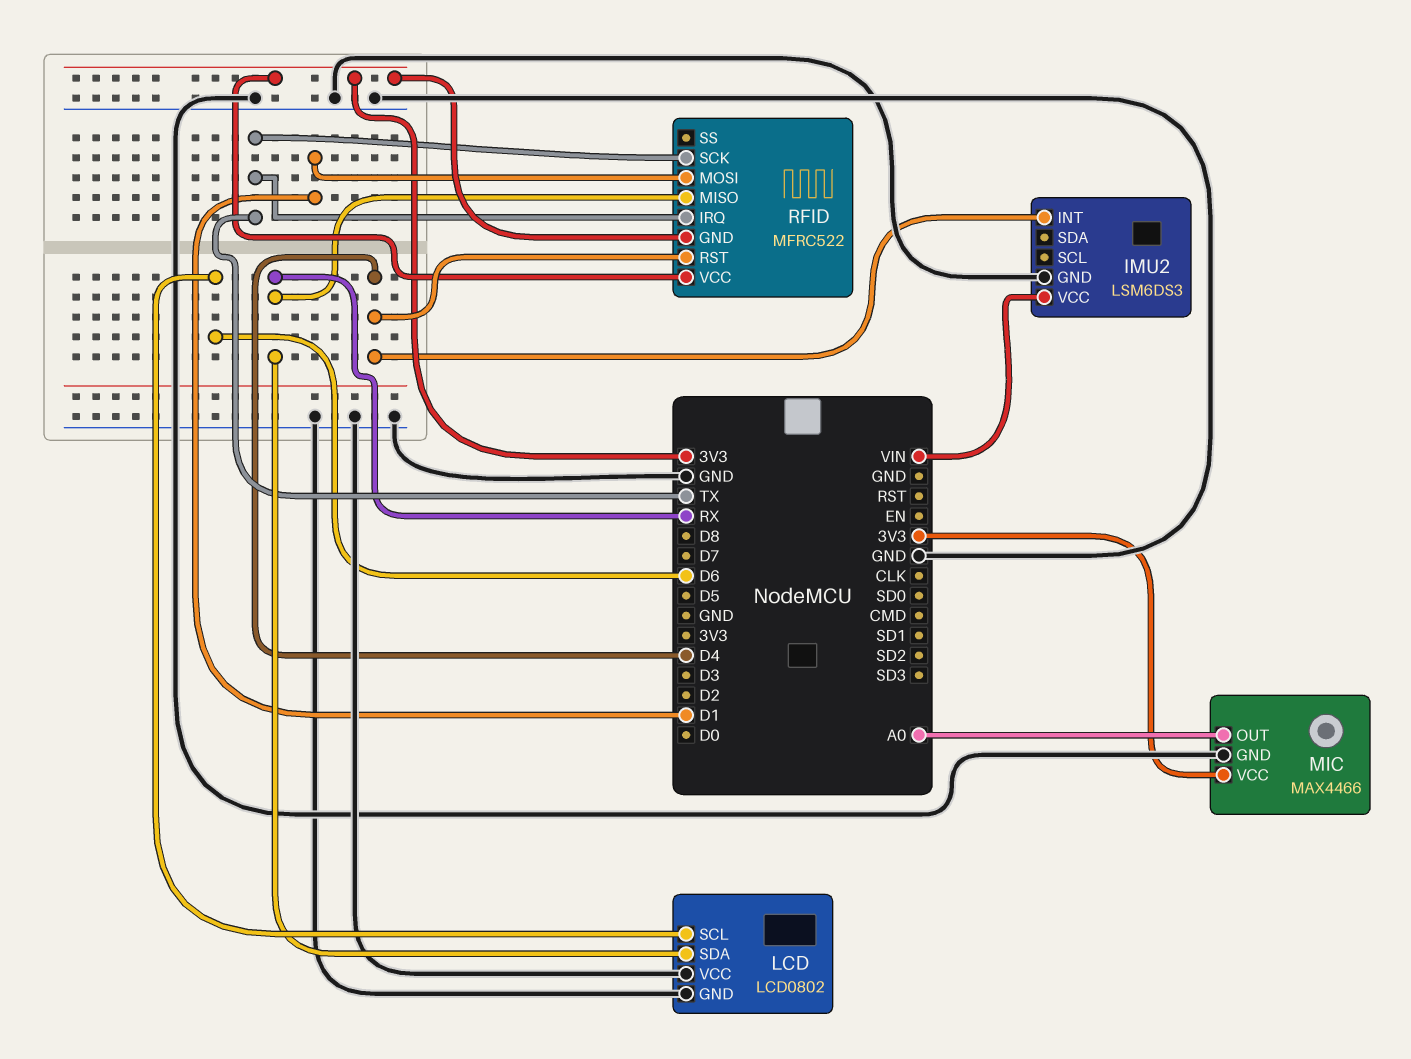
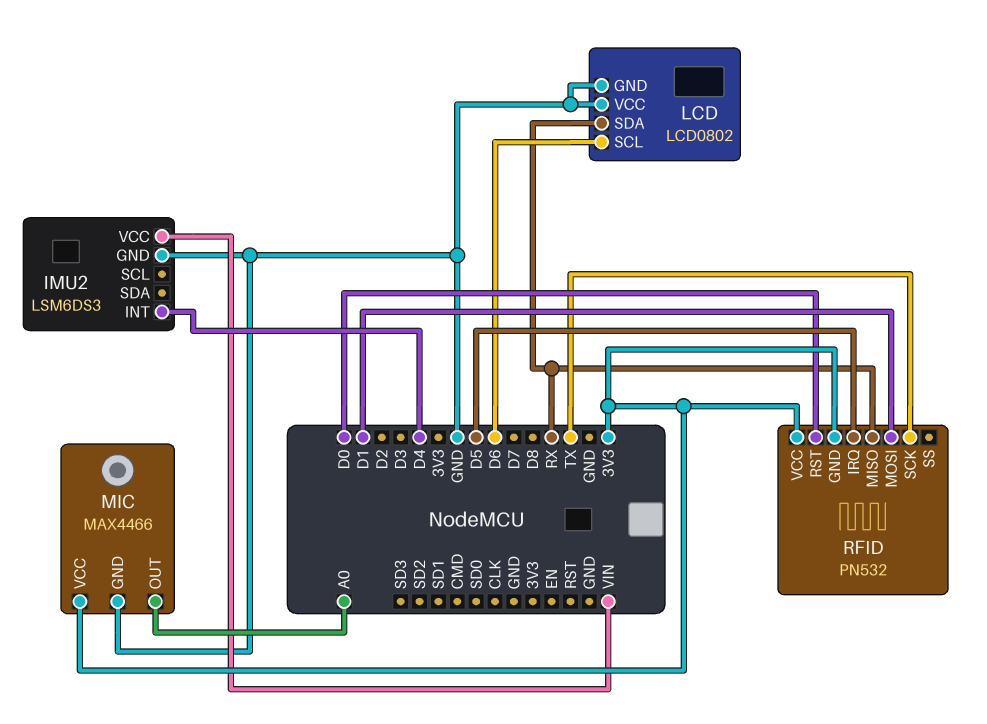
RFID: MFRC522 -> PN532
RFID pin IRQ: TX -> D5
RFID pin RST: D4 -> D0

